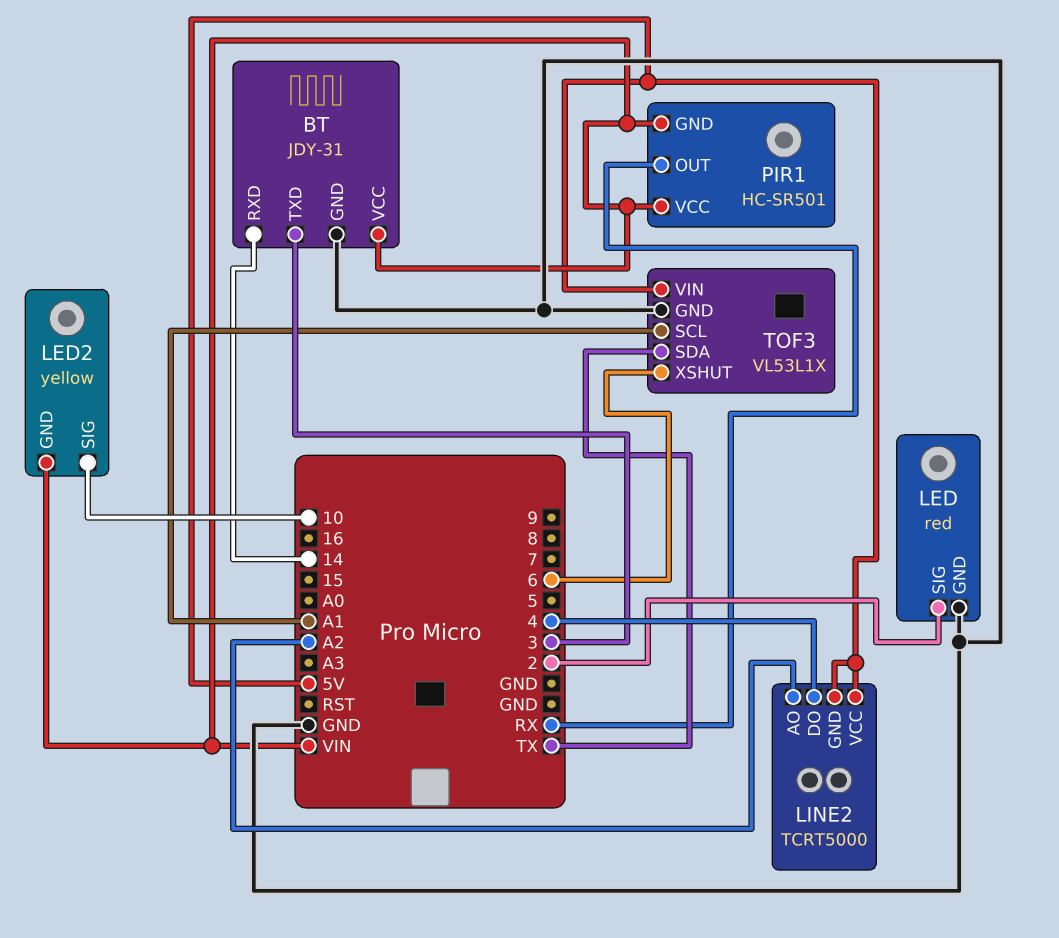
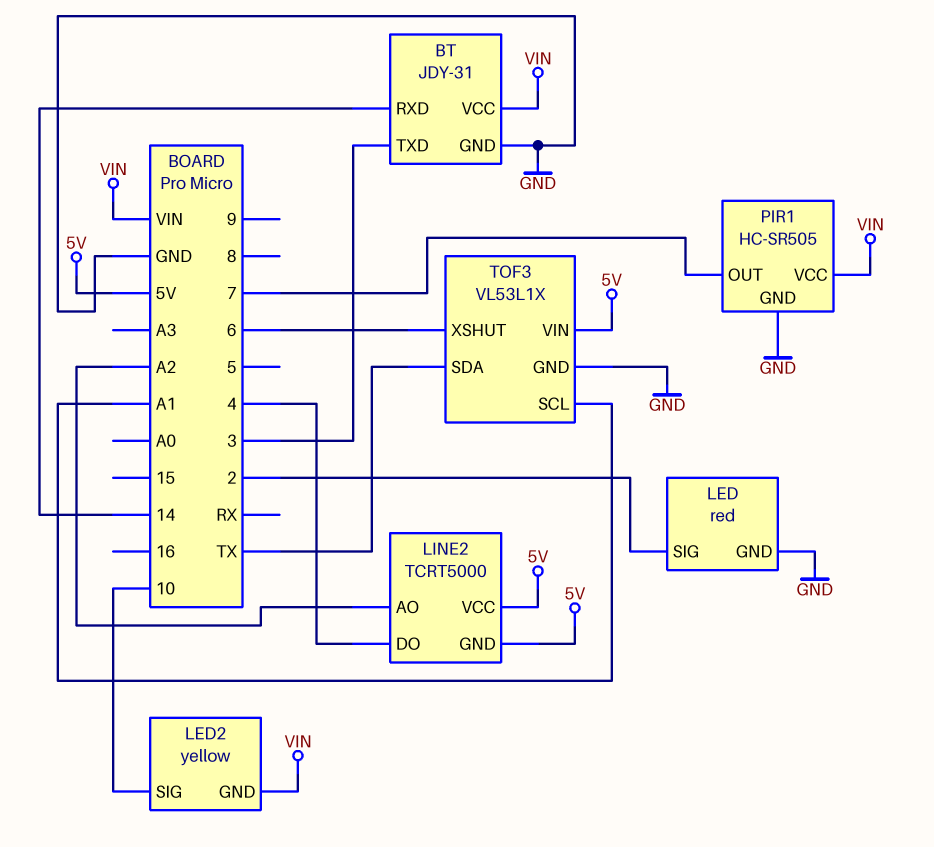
PIR1: HC-SR501 -> HC-SR505
PIR1 pin GND: VIN -> GND
PIR1 pin OUT: RX -> 7

